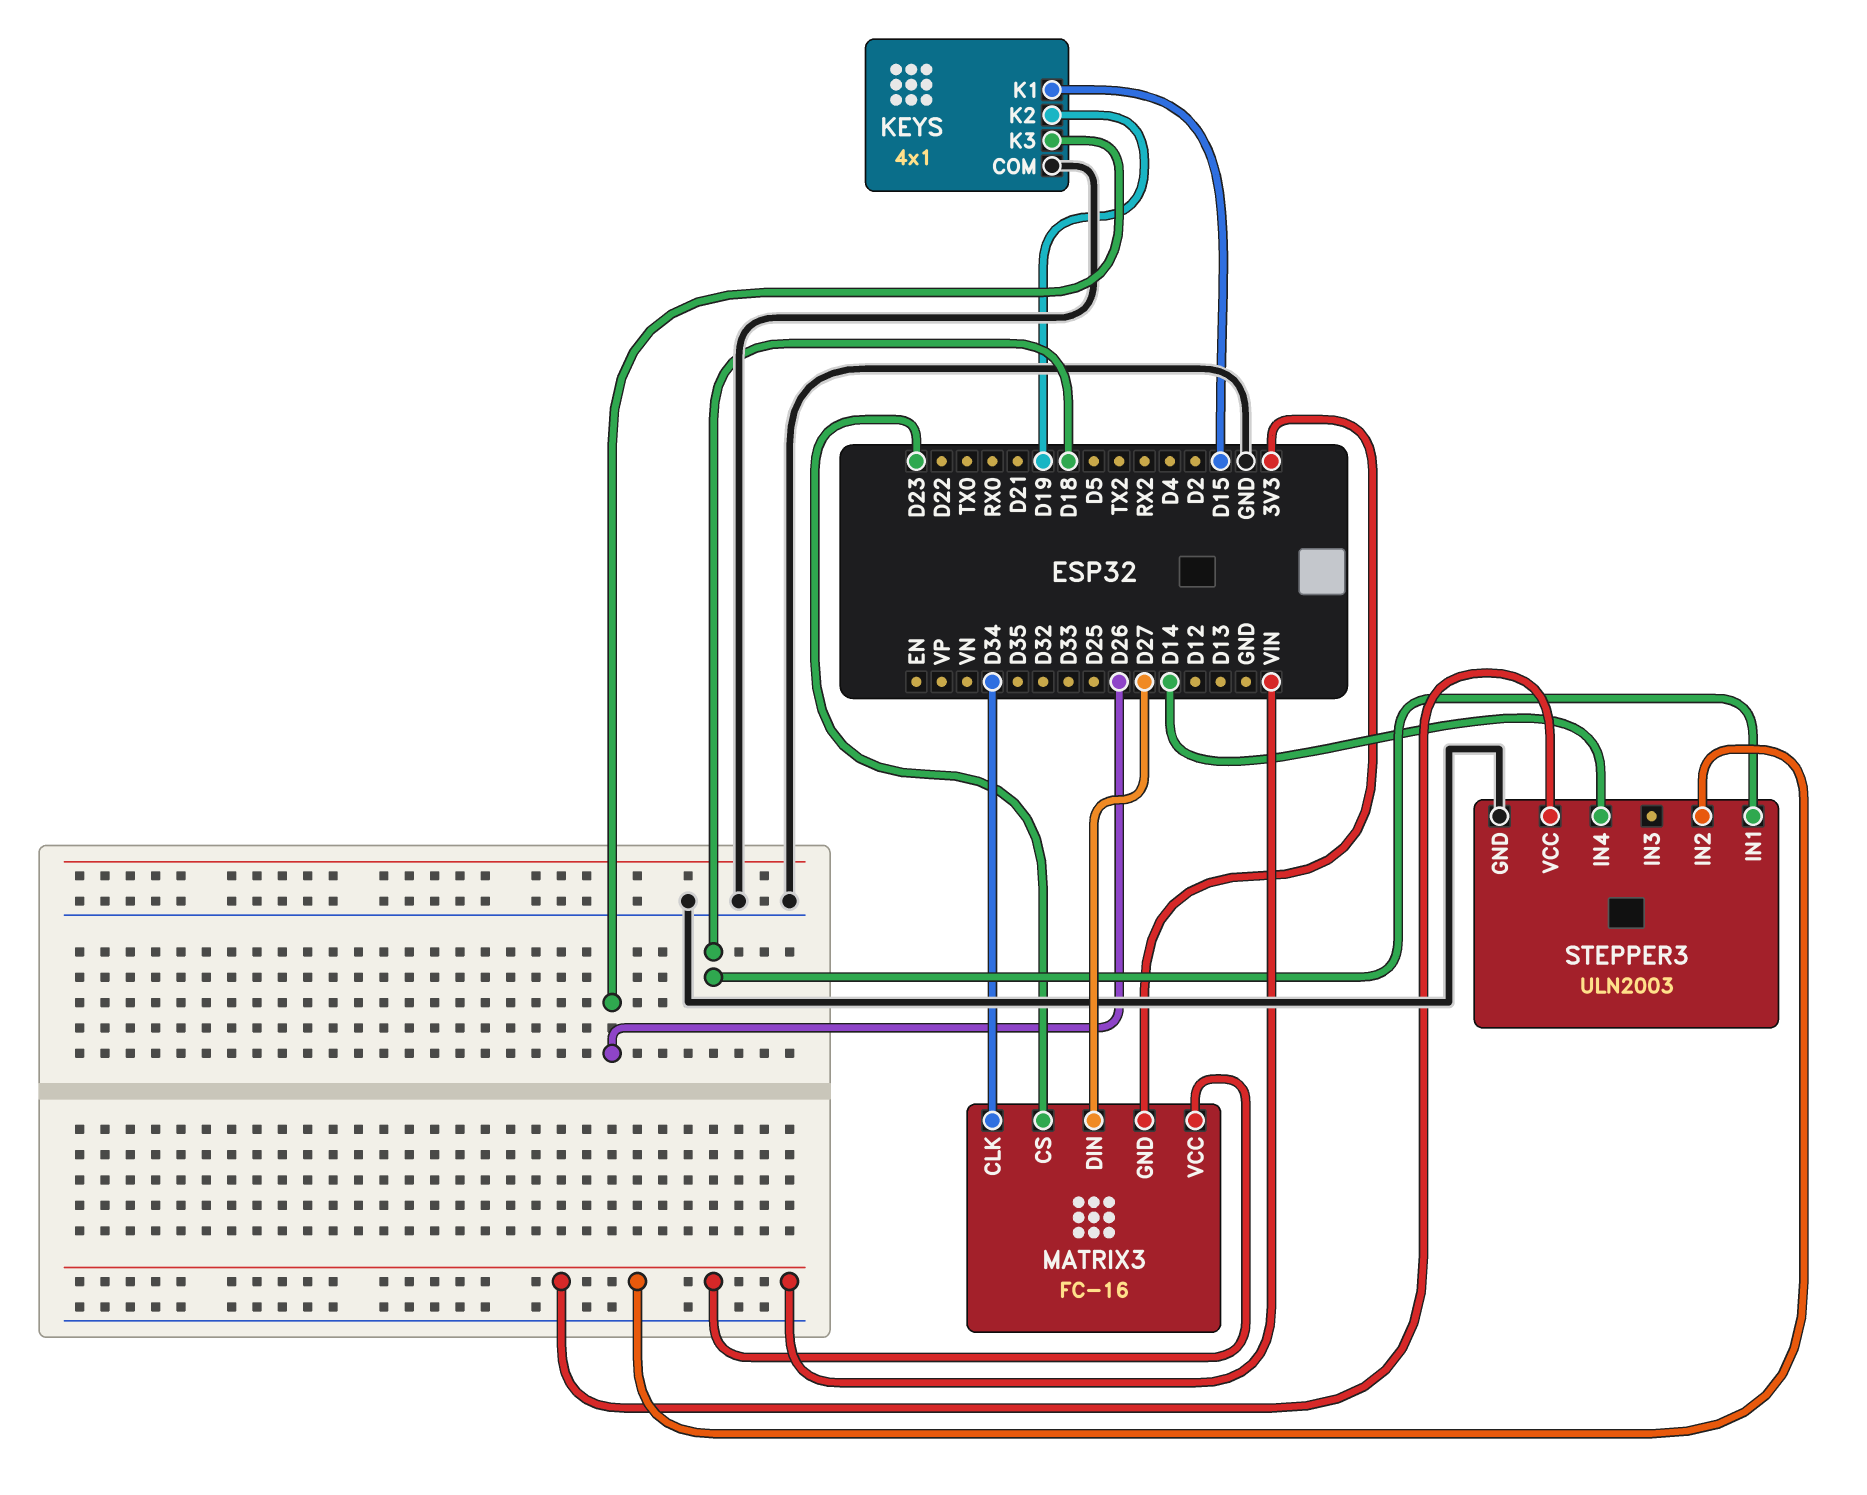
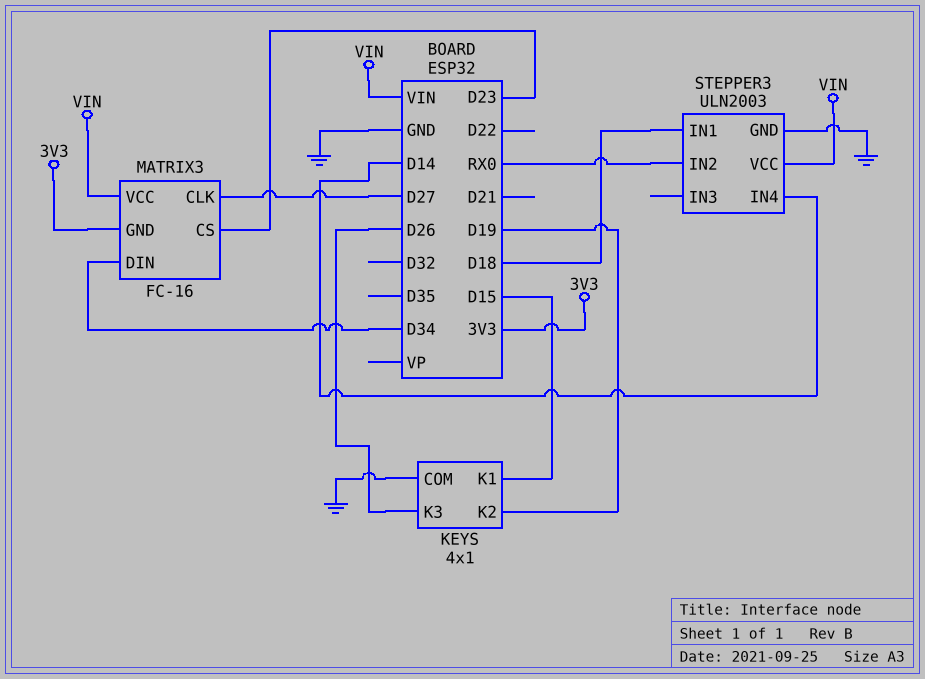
MATRIX3 pin CLK: D34 -> D27
MATRIX3 pin DIN: D27 -> D34
STEPPER3 pin IN2: VIN -> RX0

